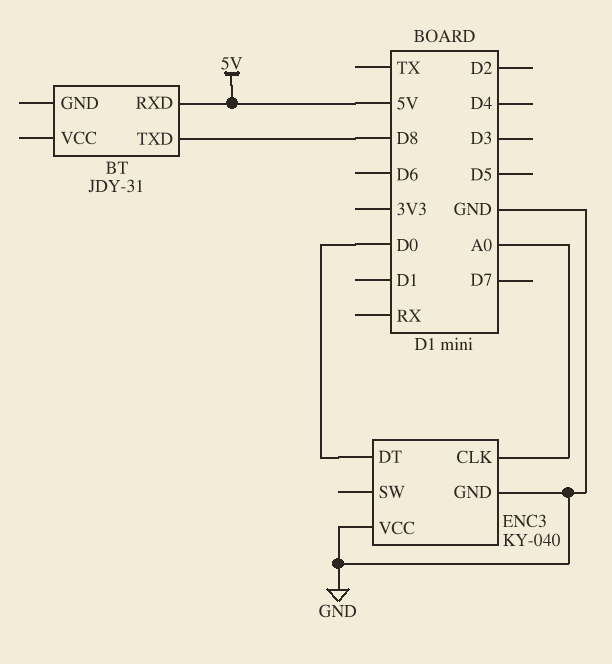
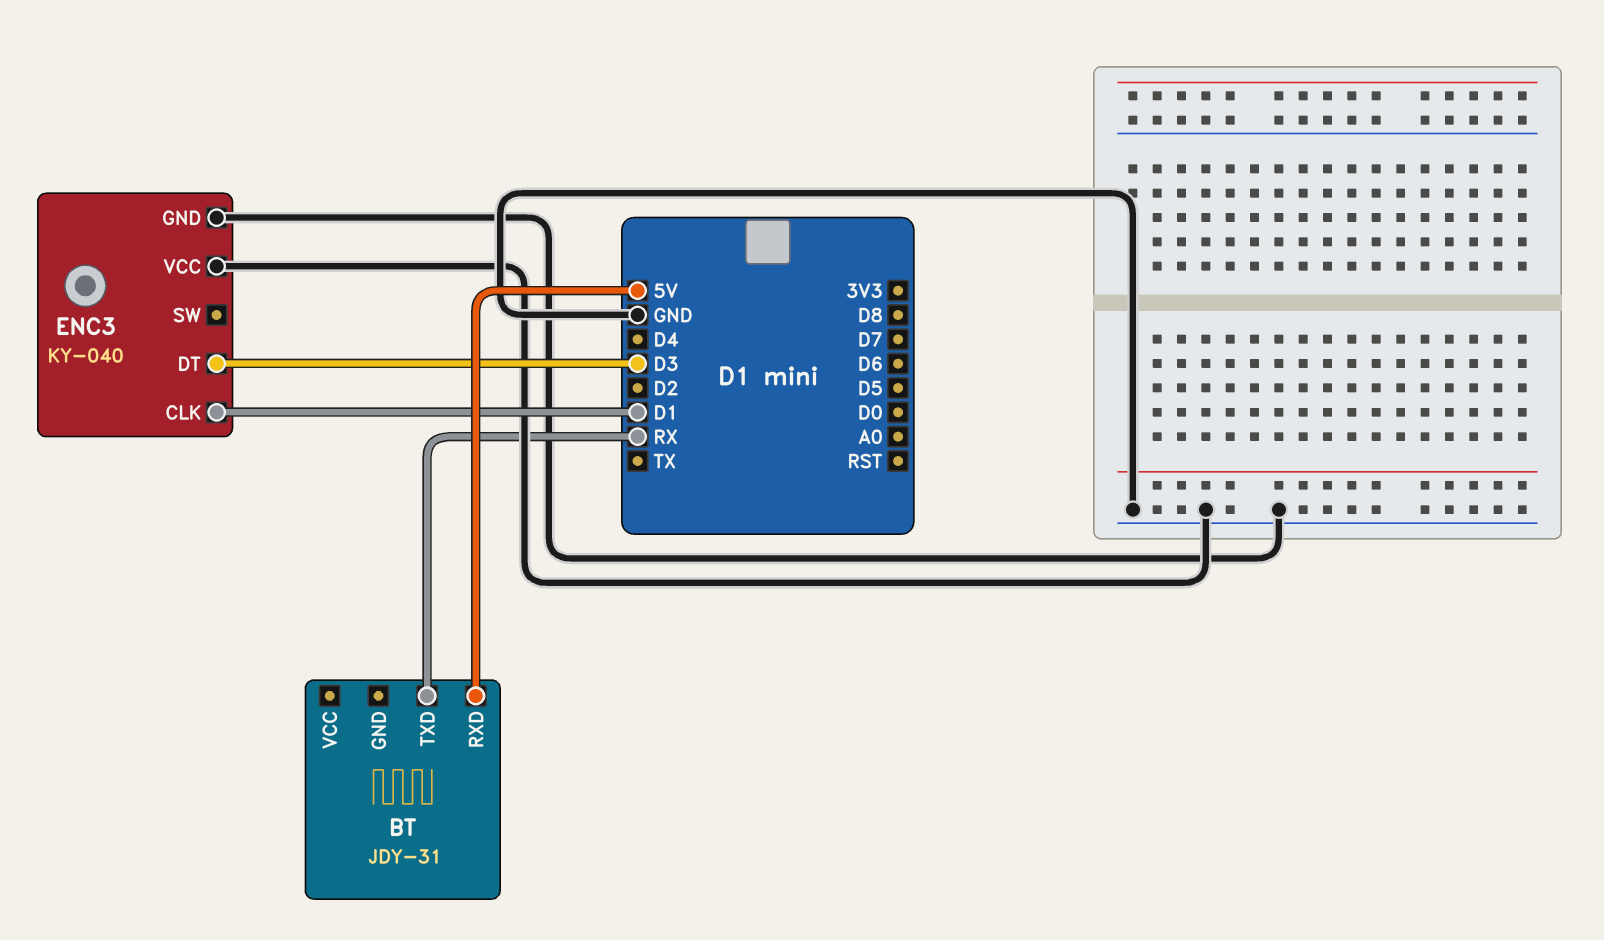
BT pin TXD: D8 -> RX
ENC3 pin CLK: A0 -> D1
ENC3 pin DT: D0 -> D3

